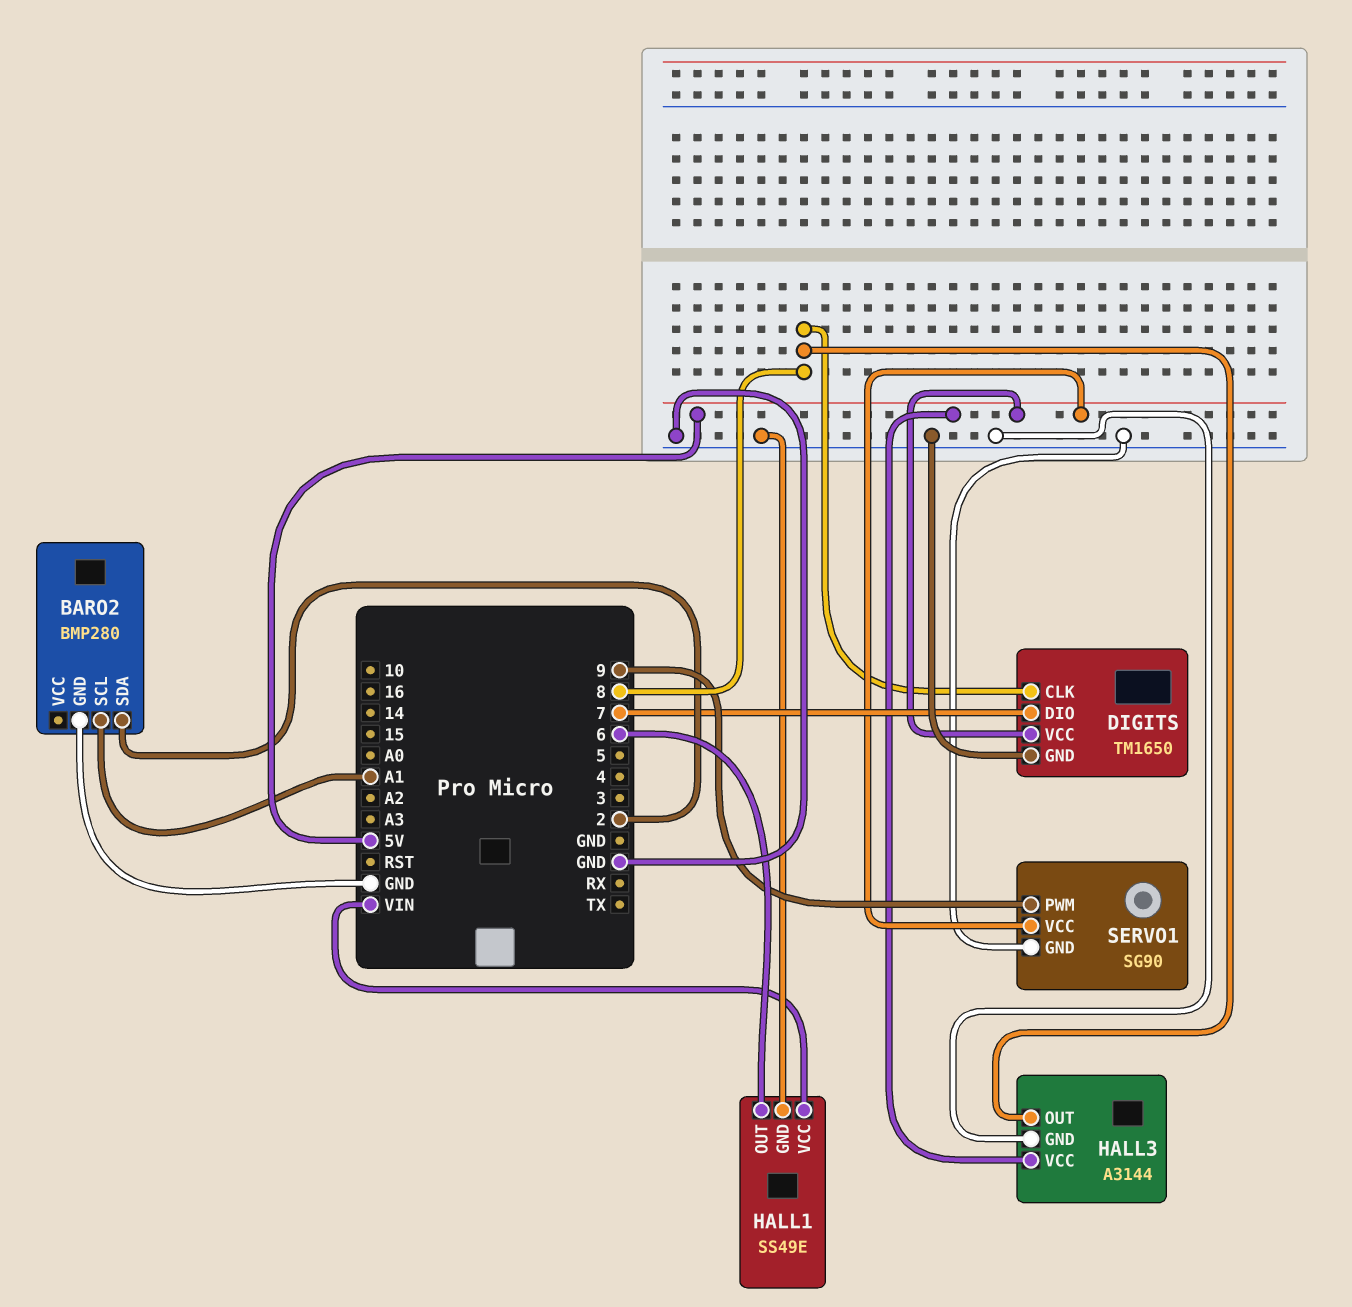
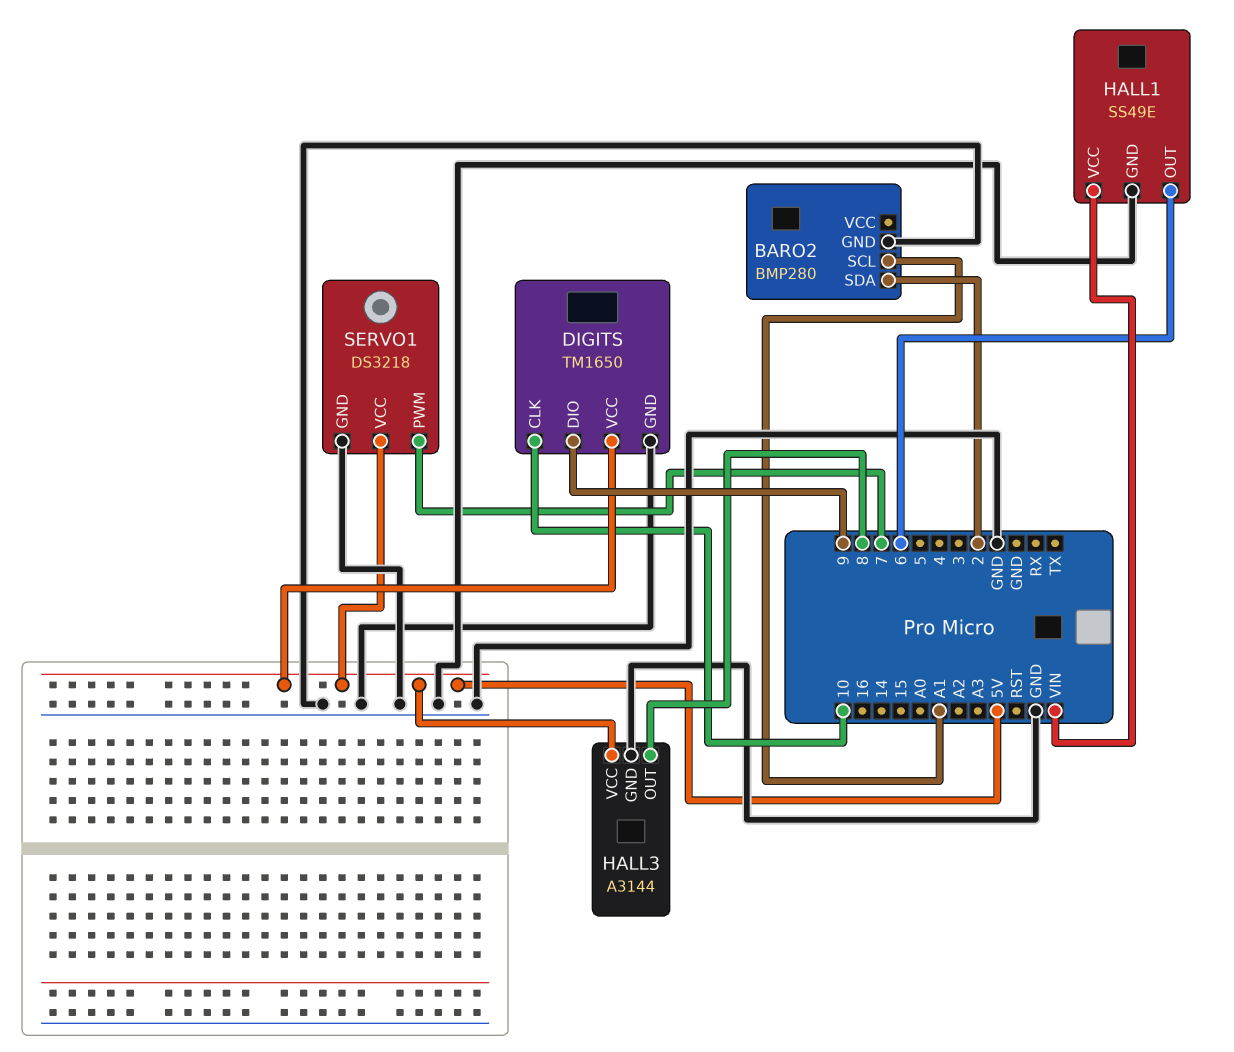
DIGITS pin CLK: 8 -> 10
DIGITS pin DIO: 7 -> 9
SERVO1: SG90 -> DS3218
SERVO1 pin PWM: 9 -> 7

